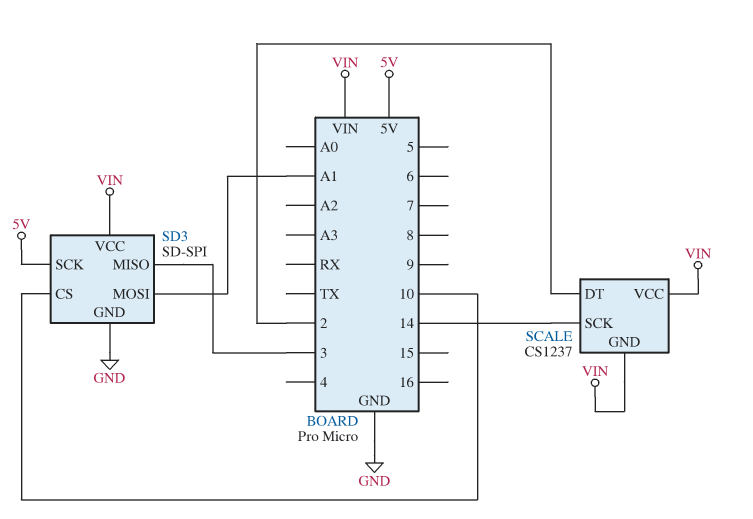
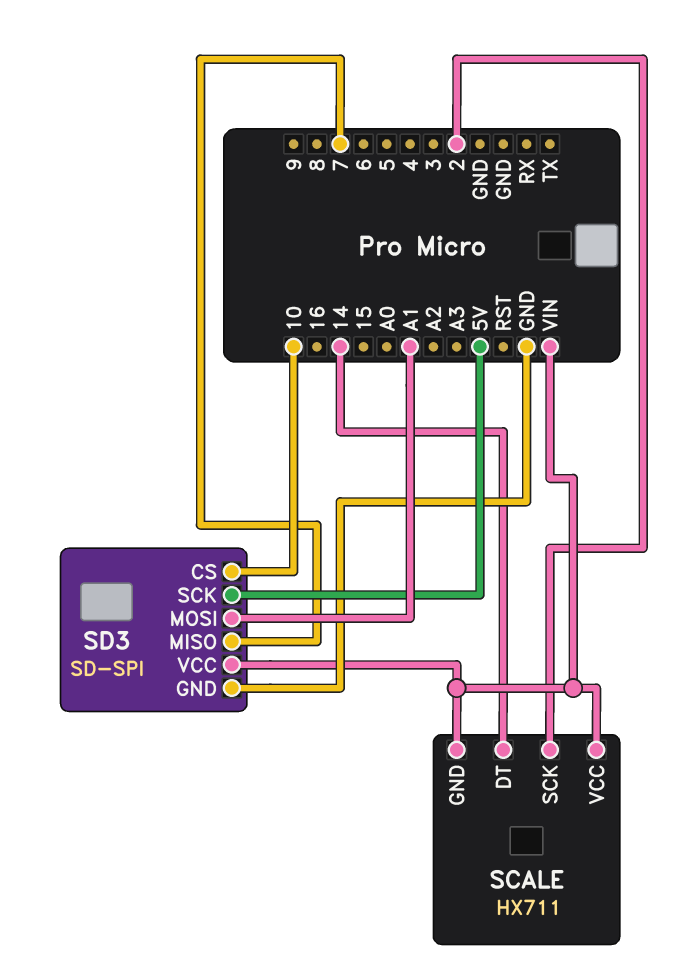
SCALE: CS1237 -> HX711
SCALE pin DT: 2 -> 14
SCALE pin SCK: 14 -> 2
SD3 pin MISO: 3 -> 7

